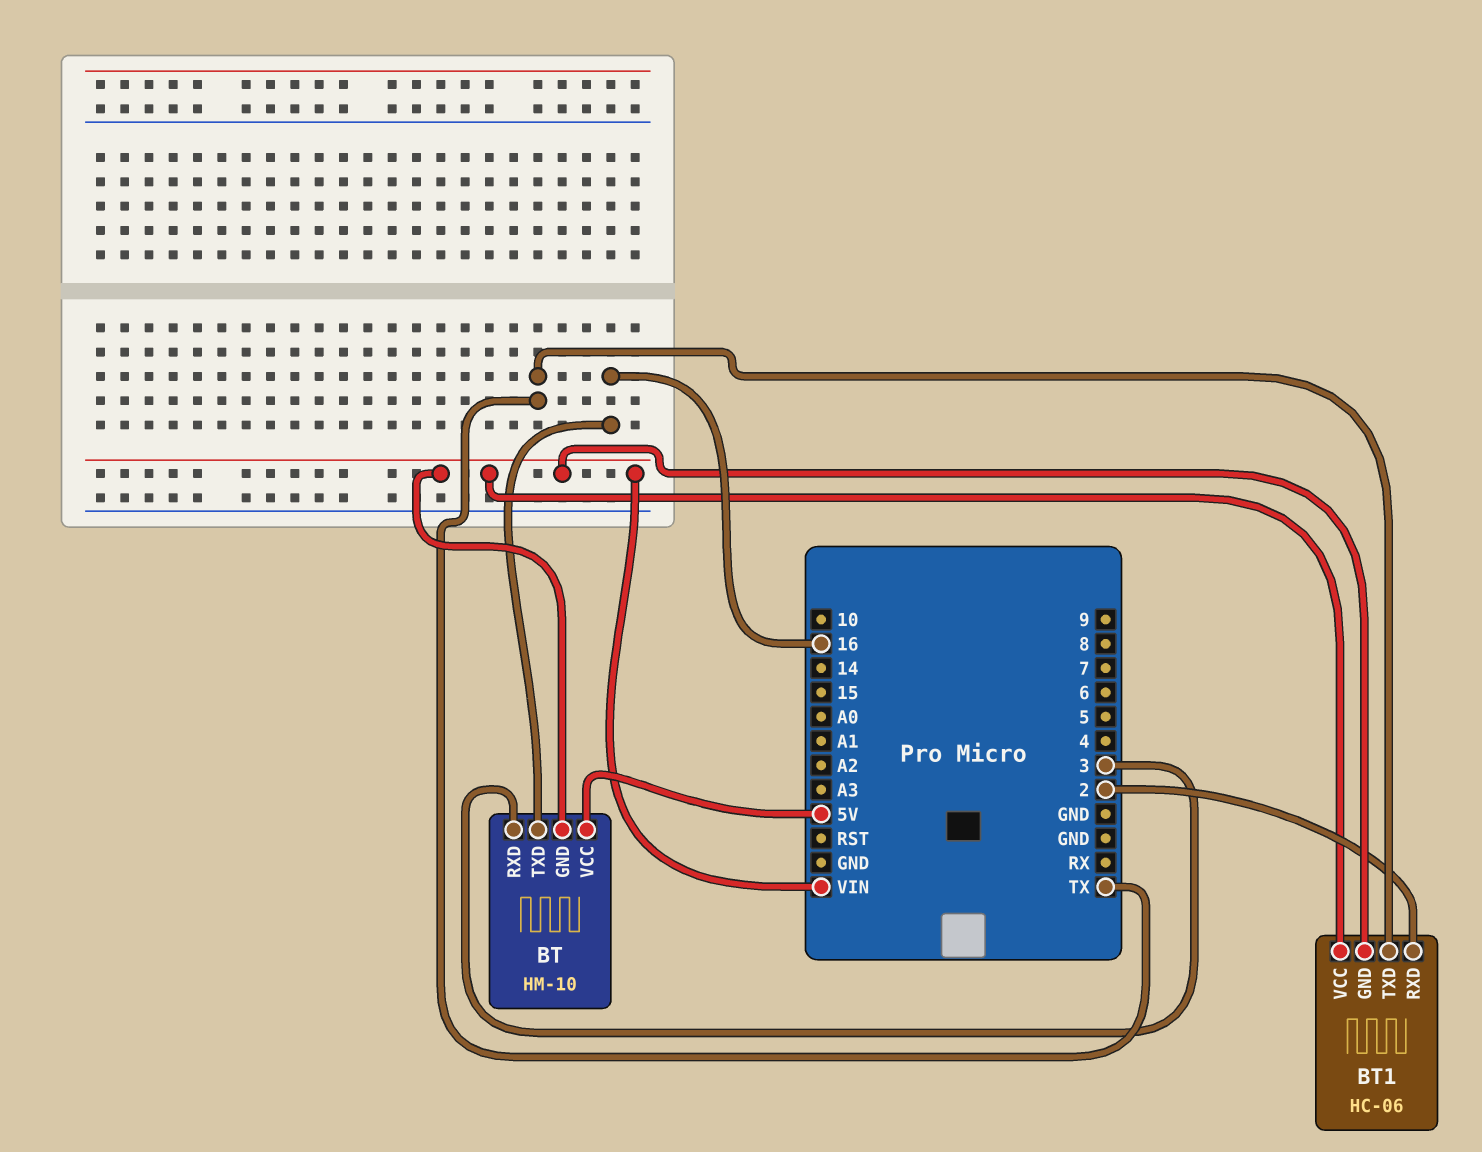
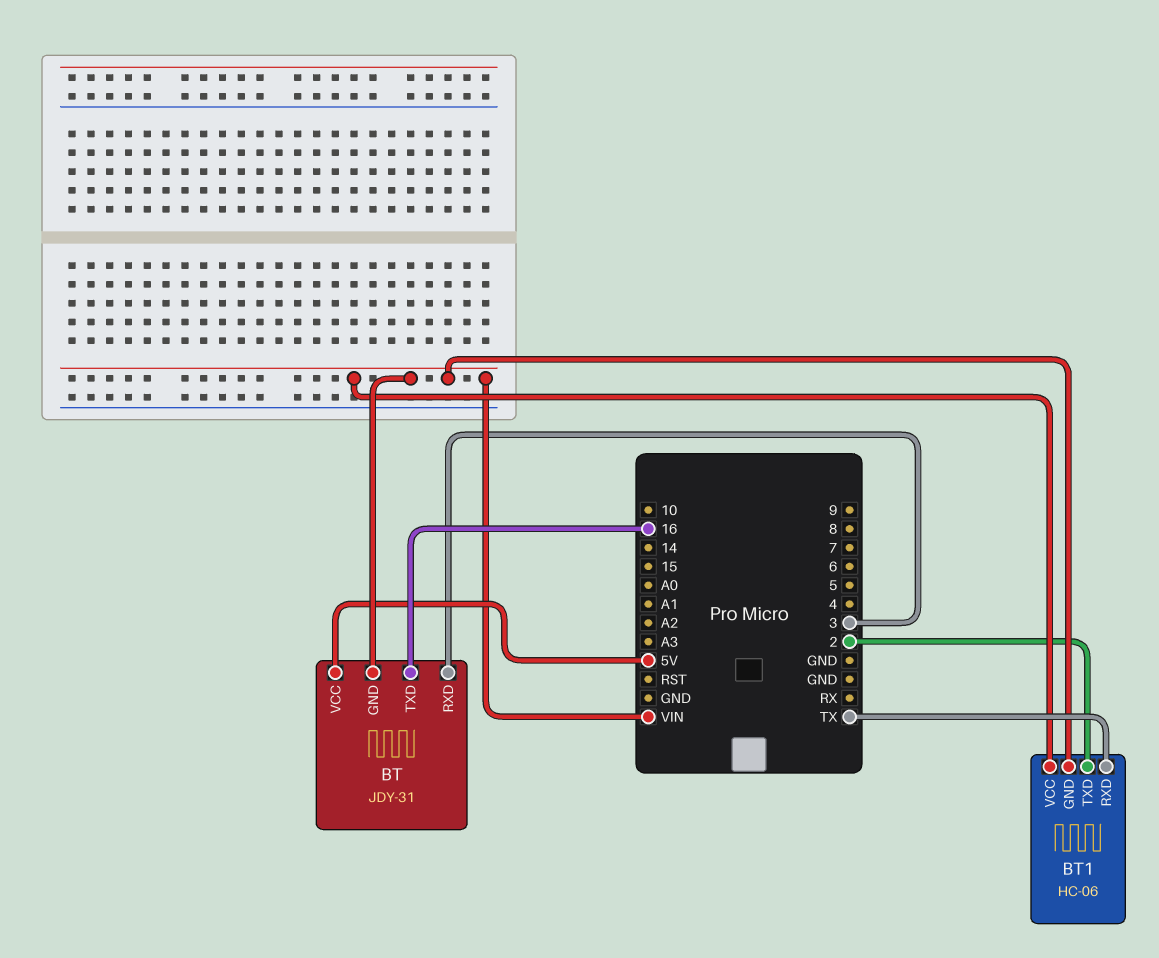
BT: HM-10 -> JDY-31
BT1 pin RXD: 2 -> TX
BT1 pin TXD: TX -> 2

